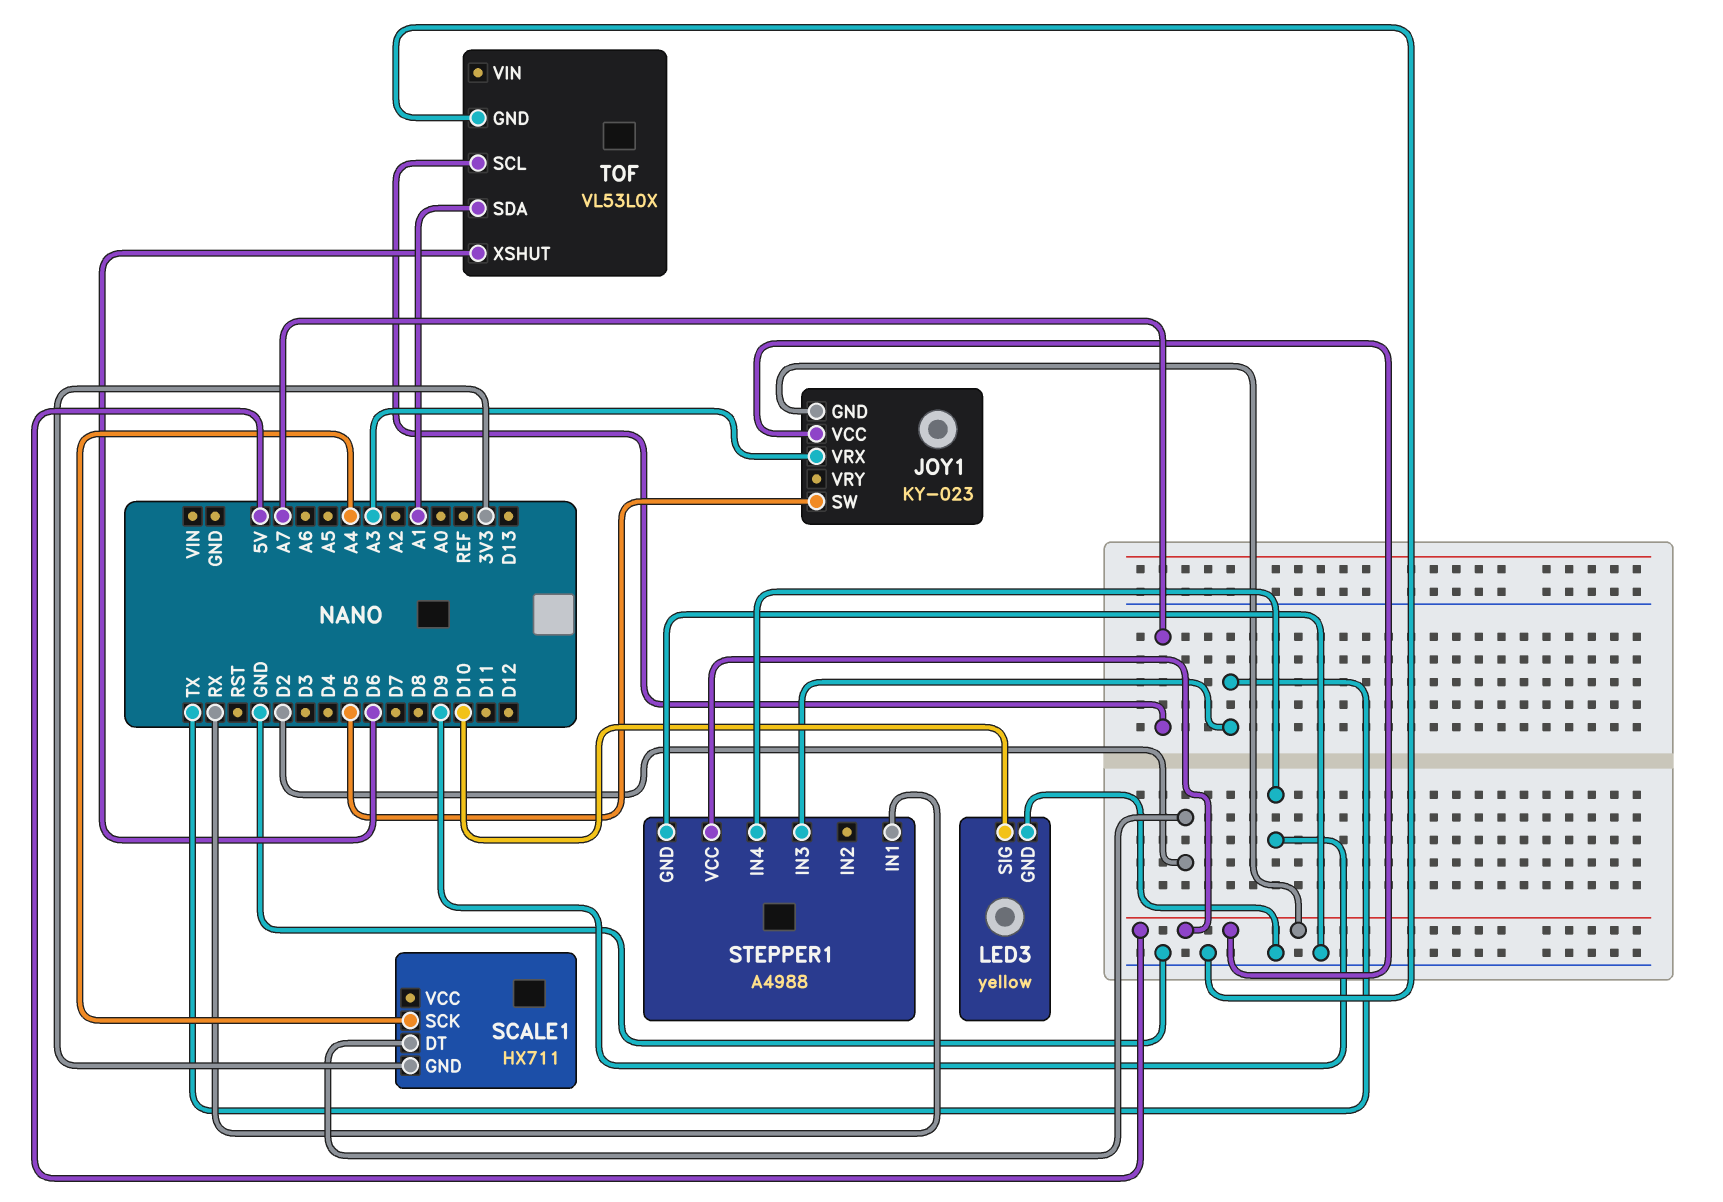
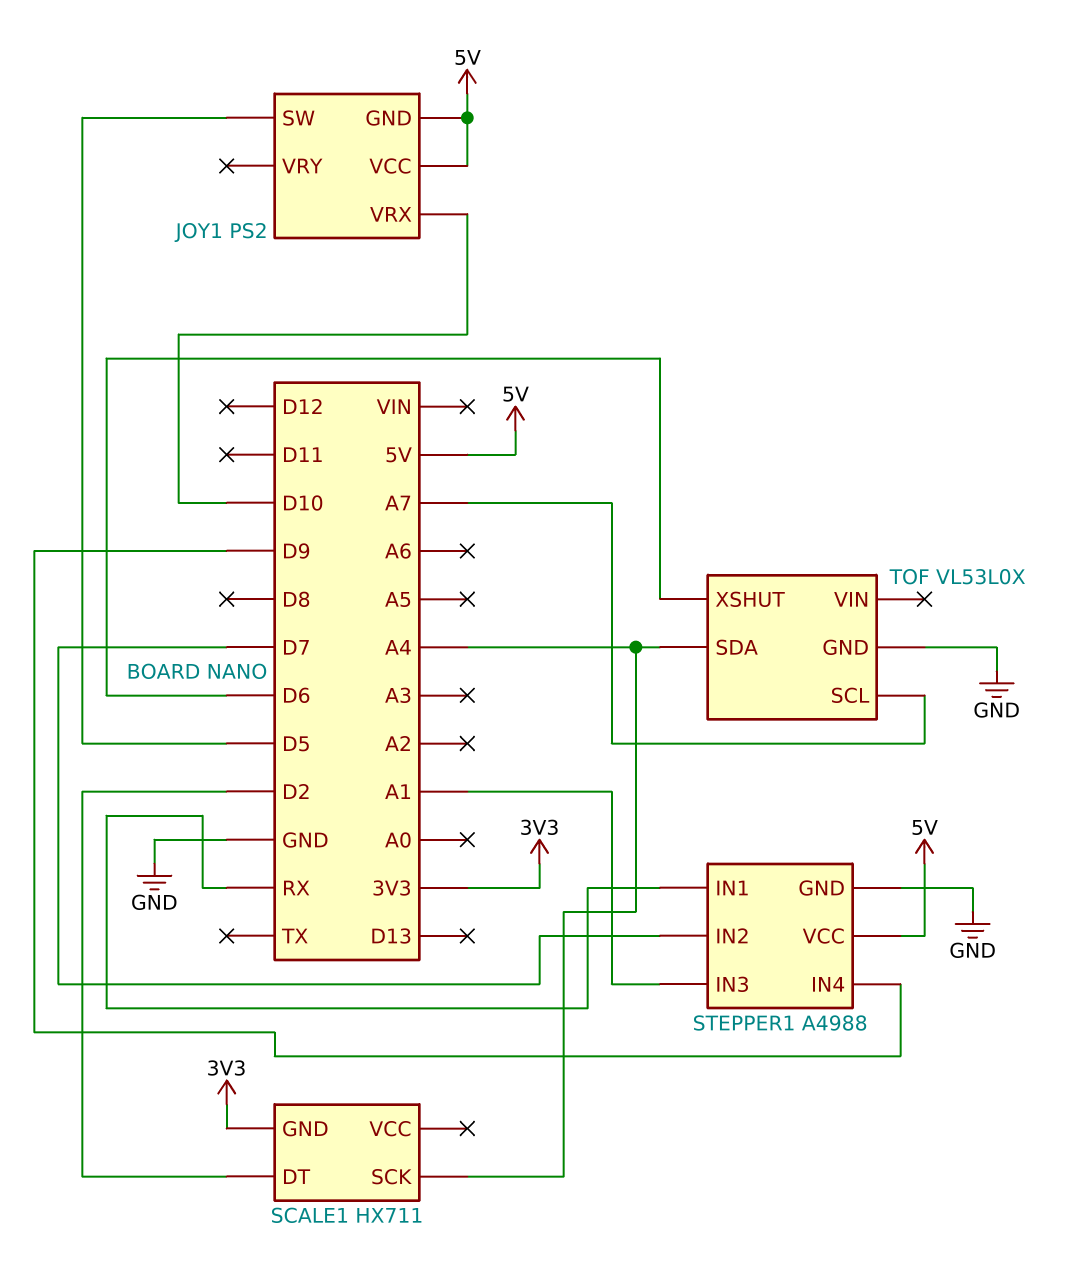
JOY1: KY-023 -> PS2
JOY1 pin VRX: A3 -> D10
LED3: yellow -> none
LED3 pin GND: GND -> none
LED3 pin SIG: D10 -> none
STEPPER1 pin IN2: none -> D7
STEPPER1 pin IN3: TX -> A1
TOF pin SDA: A1 -> A4

